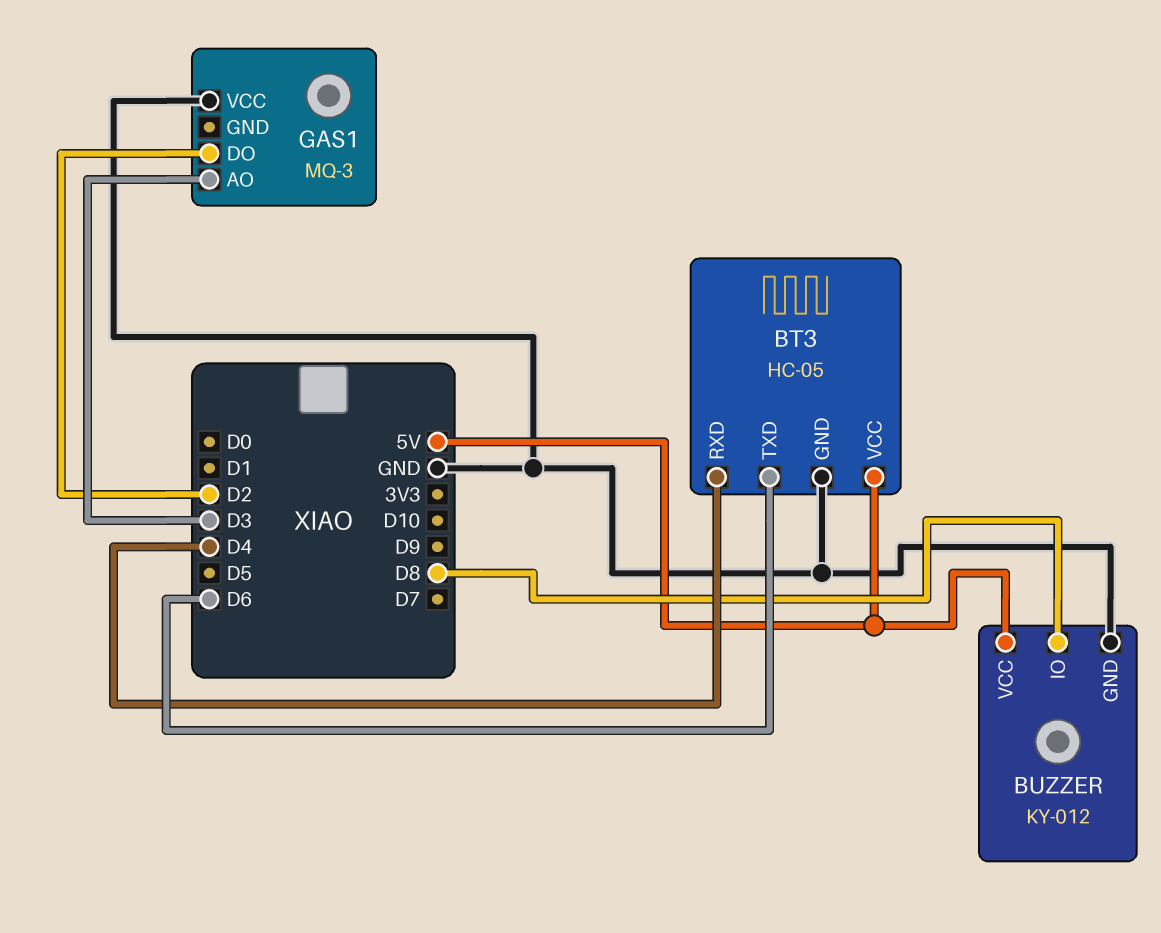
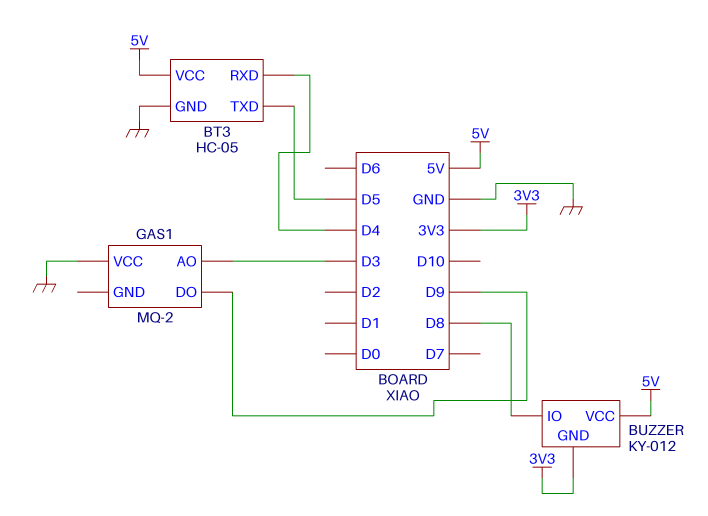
BT3 pin TXD: D6 -> D5
BUZZER pin GND: GND -> 3V3
GAS1: MQ-3 -> MQ-2
GAS1 pin DO: D2 -> D9

